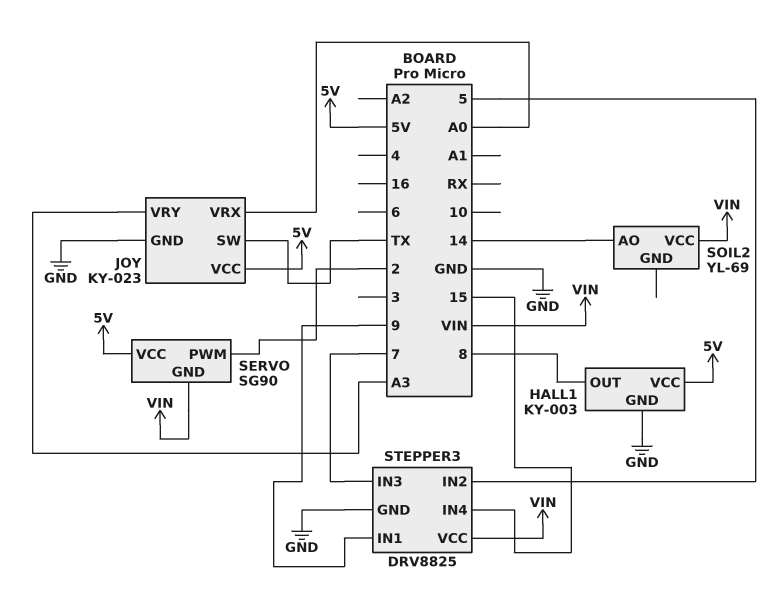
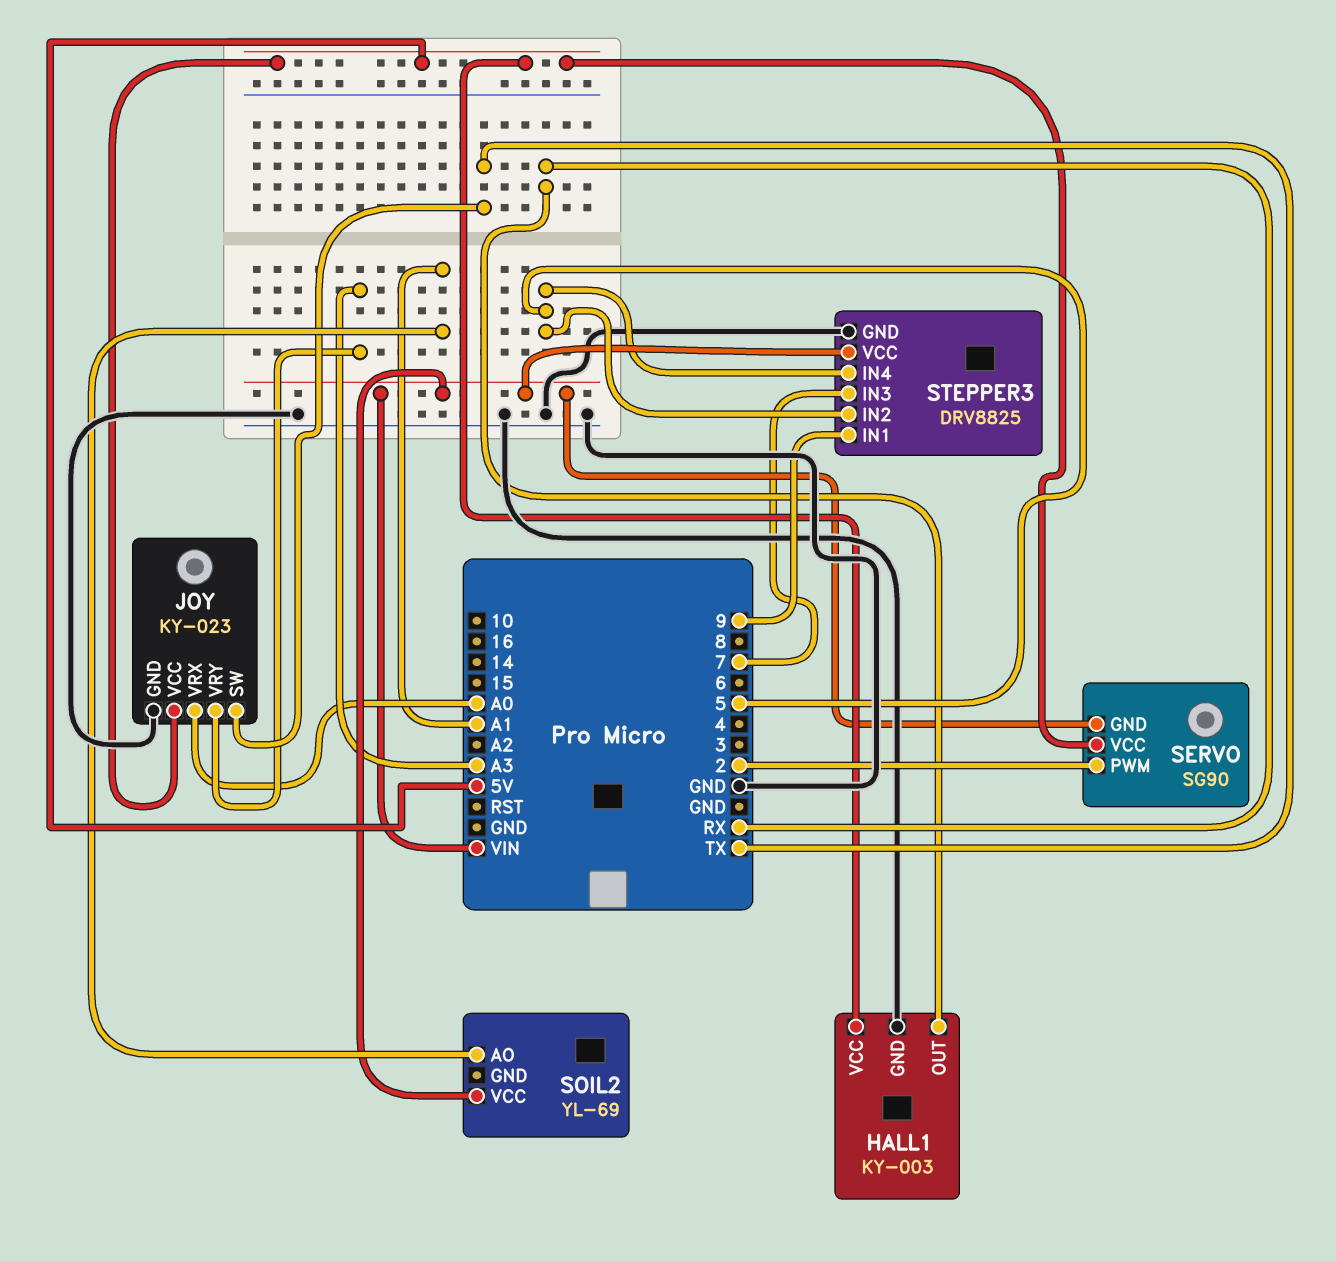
HALL1 pin OUT: 8 -> RX
SOIL2 pin AO: 14 -> A1
STEPPER3 pin IN4: 15 -> 5

